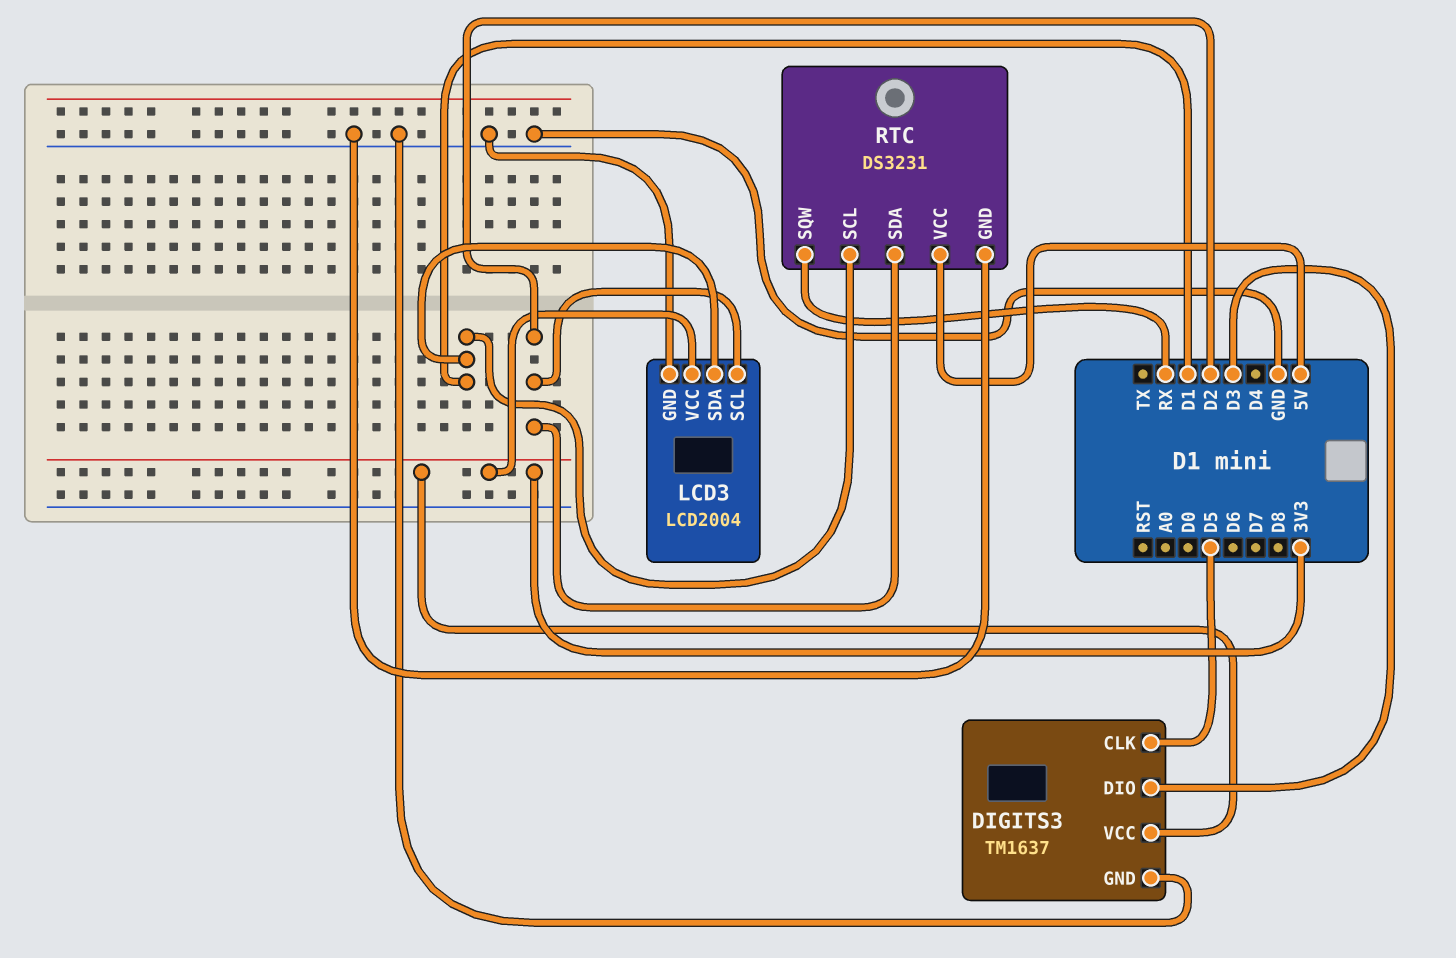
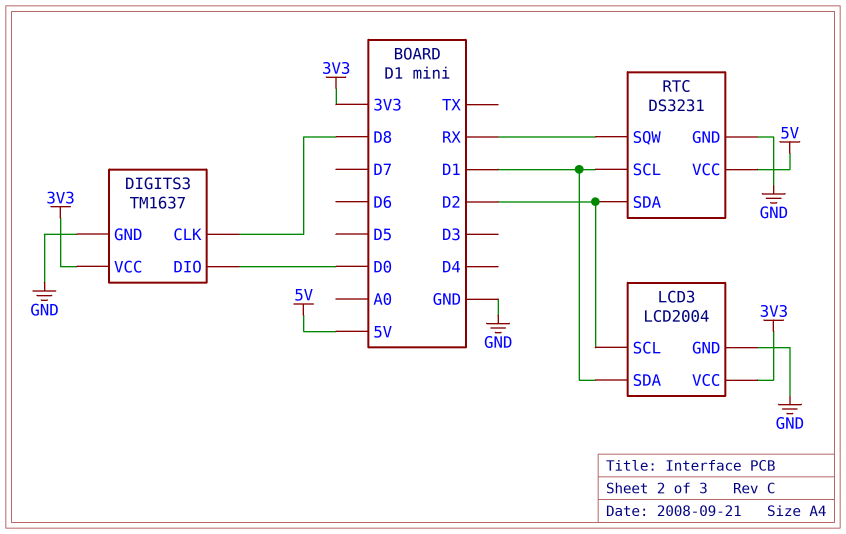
DIGITS3 pin CLK: D5 -> D8
DIGITS3 pin DIO: D3 -> D0

